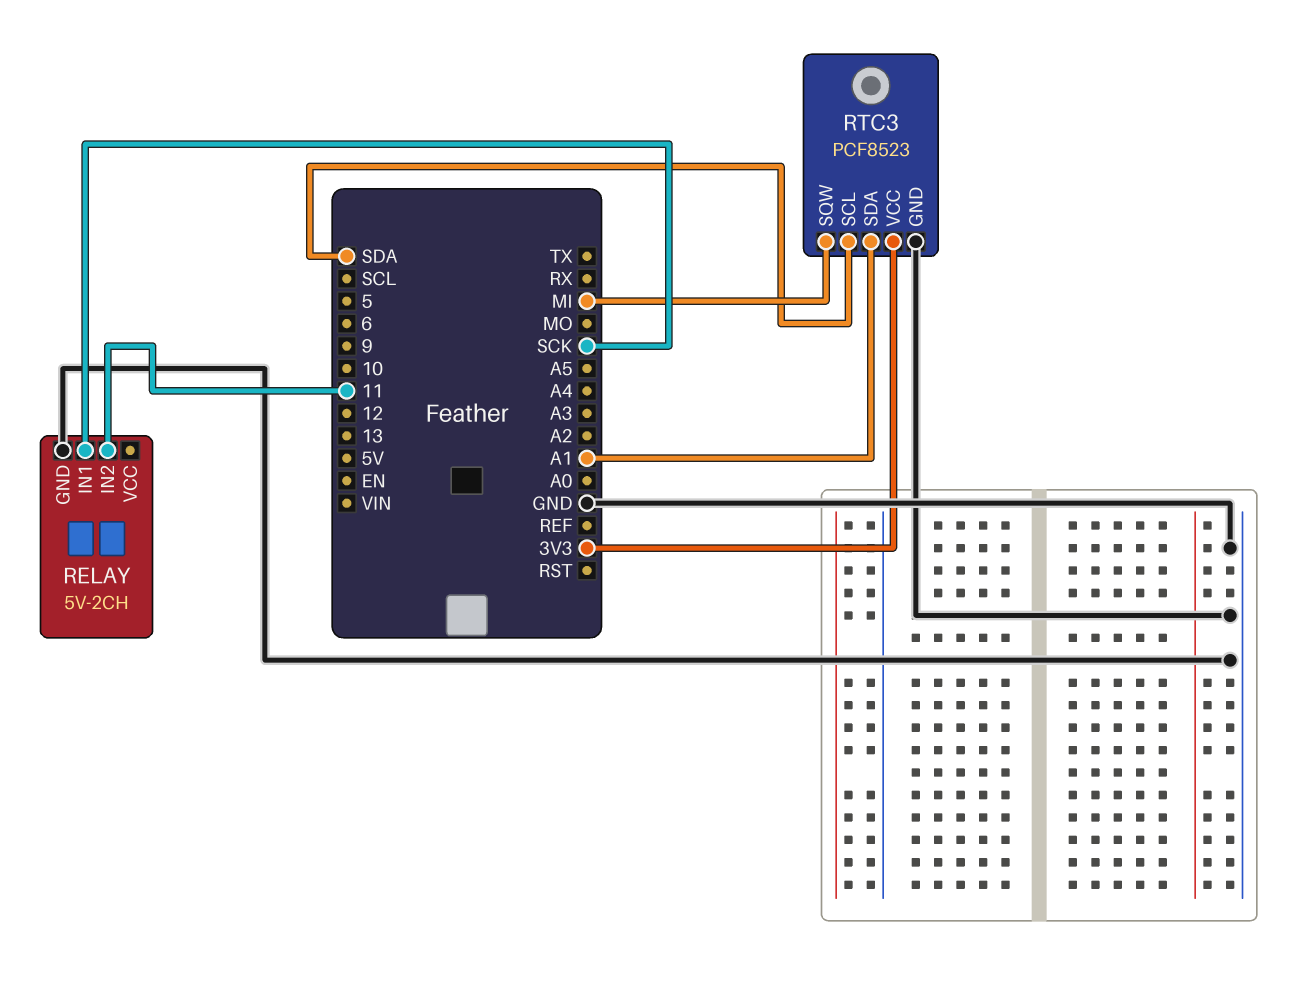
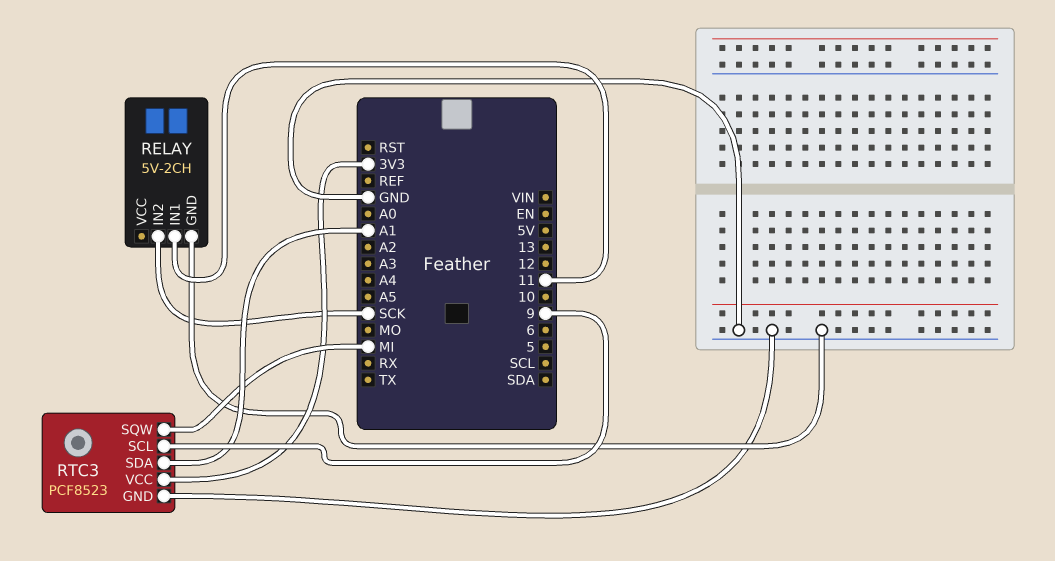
RELAY pin IN1: SCK -> 11
RELAY pin IN2: 11 -> SCK
RTC3 pin SCL: SDA -> 9

